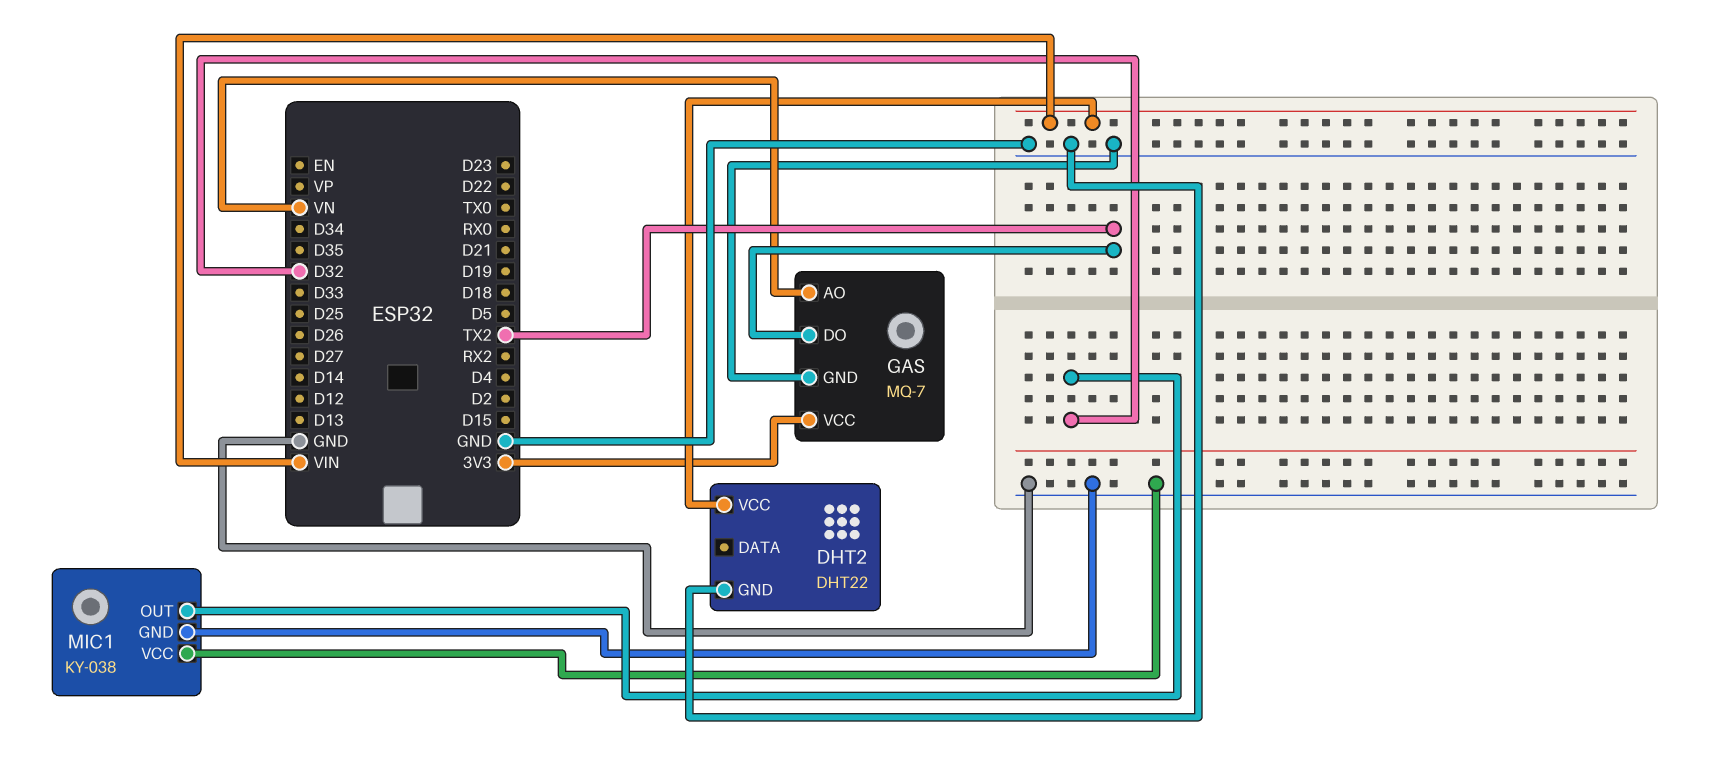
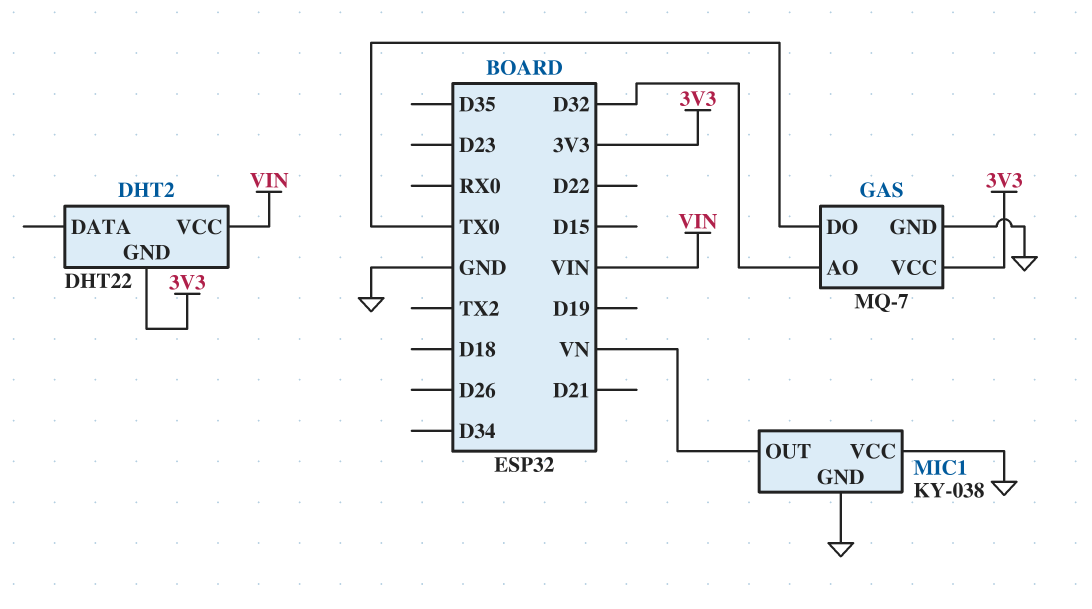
DHT2 pin GND: GND -> 3V3
GAS pin AO: VN -> D32
GAS pin DO: TX2 -> TX0
MIC1 pin OUT: D32 -> VN

